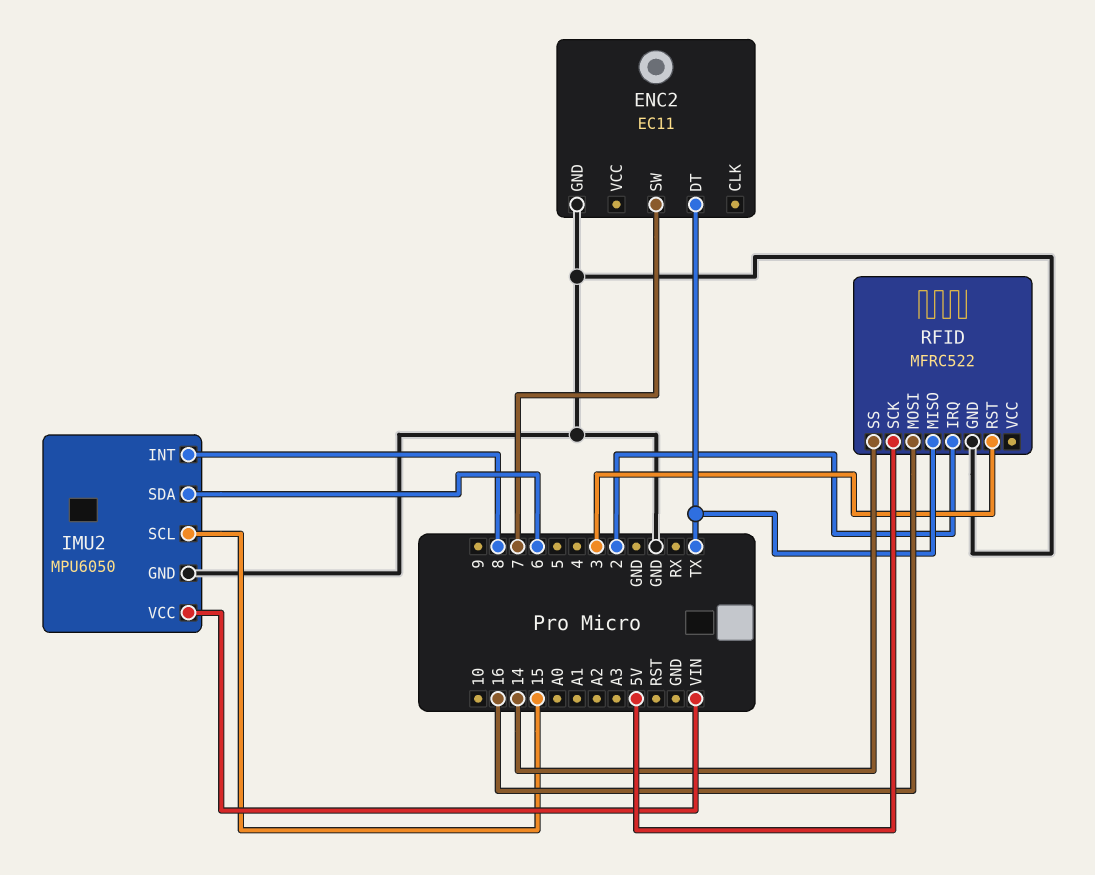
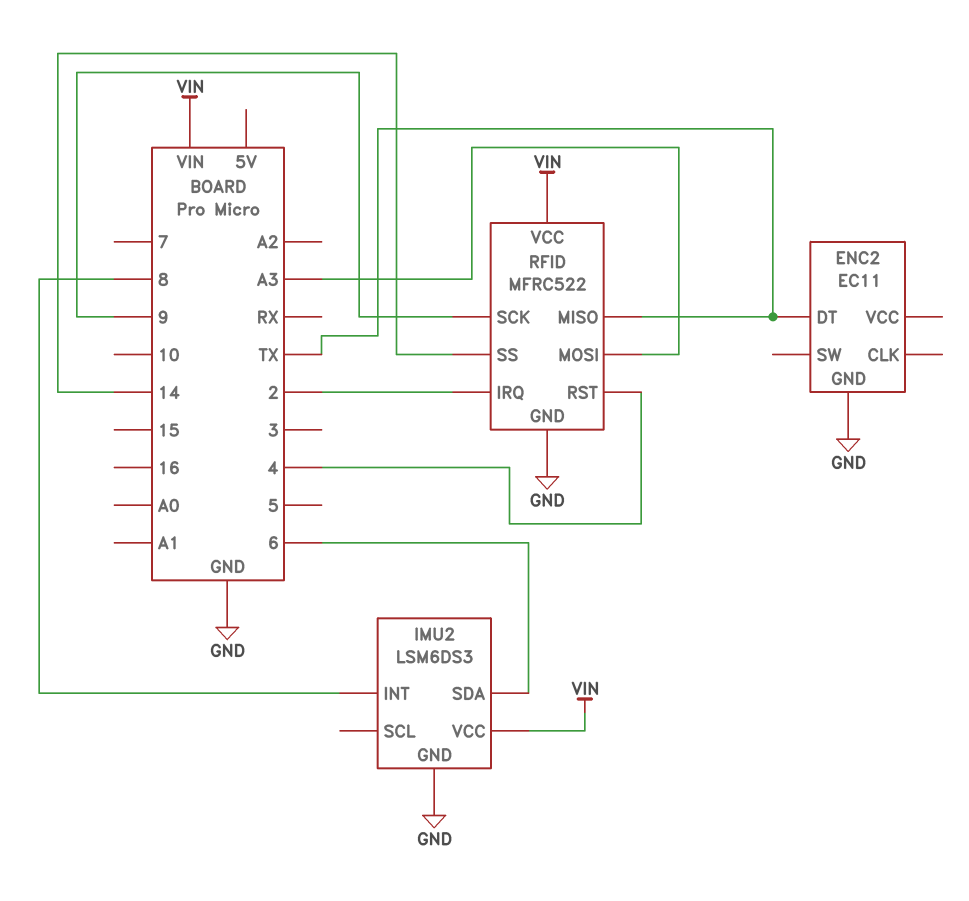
ENC2 pin SW: 7 -> none
IMU2: MPU6050 -> LSM6DS3
IMU2 pin SCL: 15 -> none
RFID pin MOSI: 16 -> A3
RFID pin RST: 3 -> 4
RFID pin SCK: 5V -> 9
RFID pin VCC: none -> VIN

